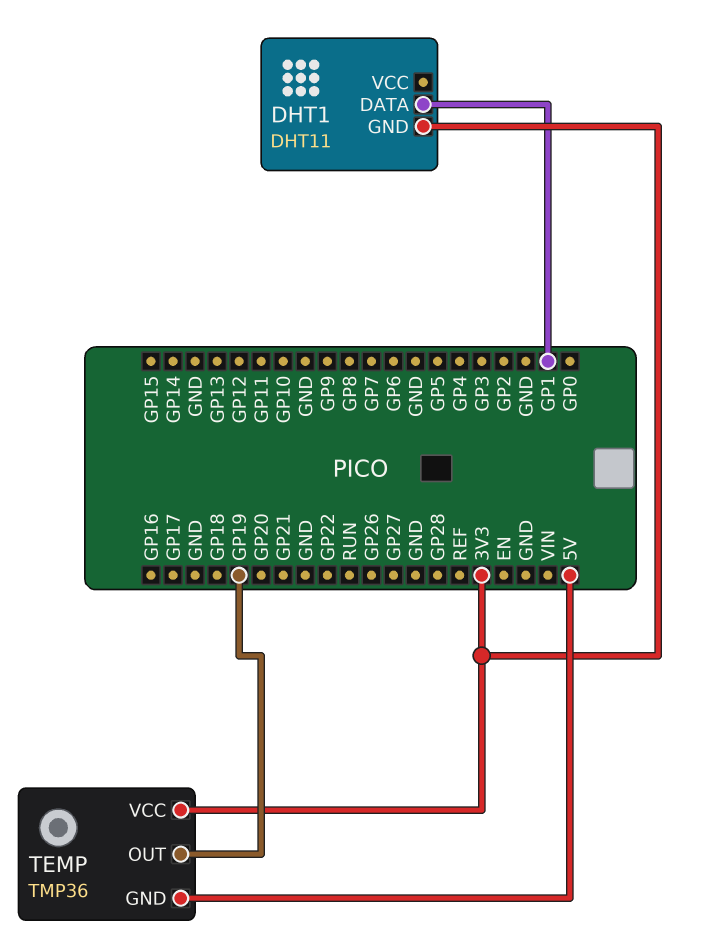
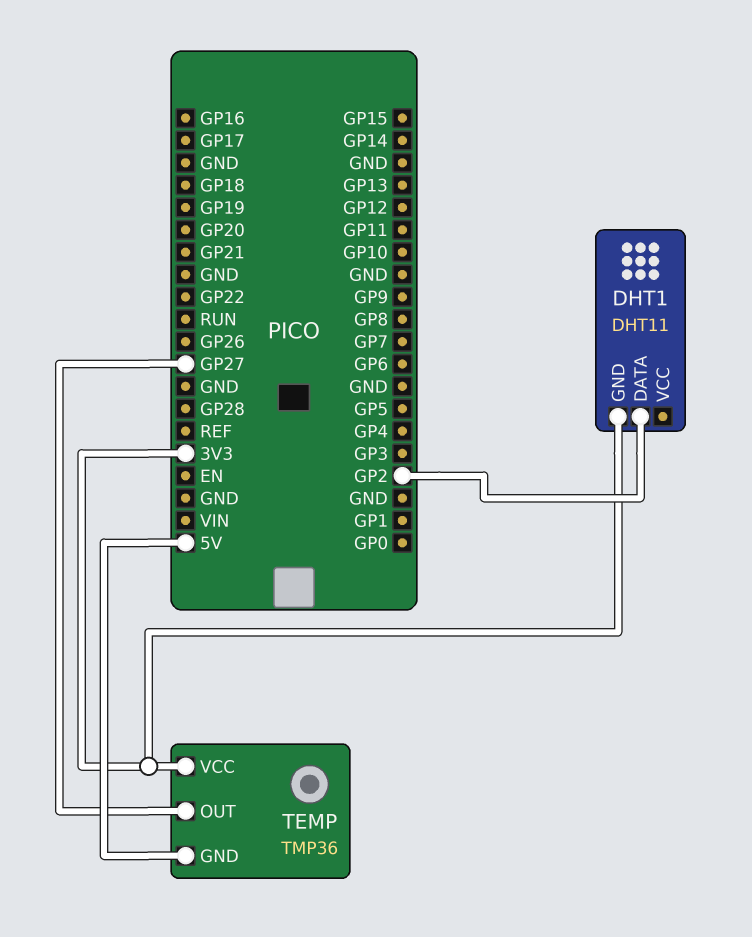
DHT1 pin DATA: GP1 -> GP2
TEMP pin OUT: GP19 -> GP27

